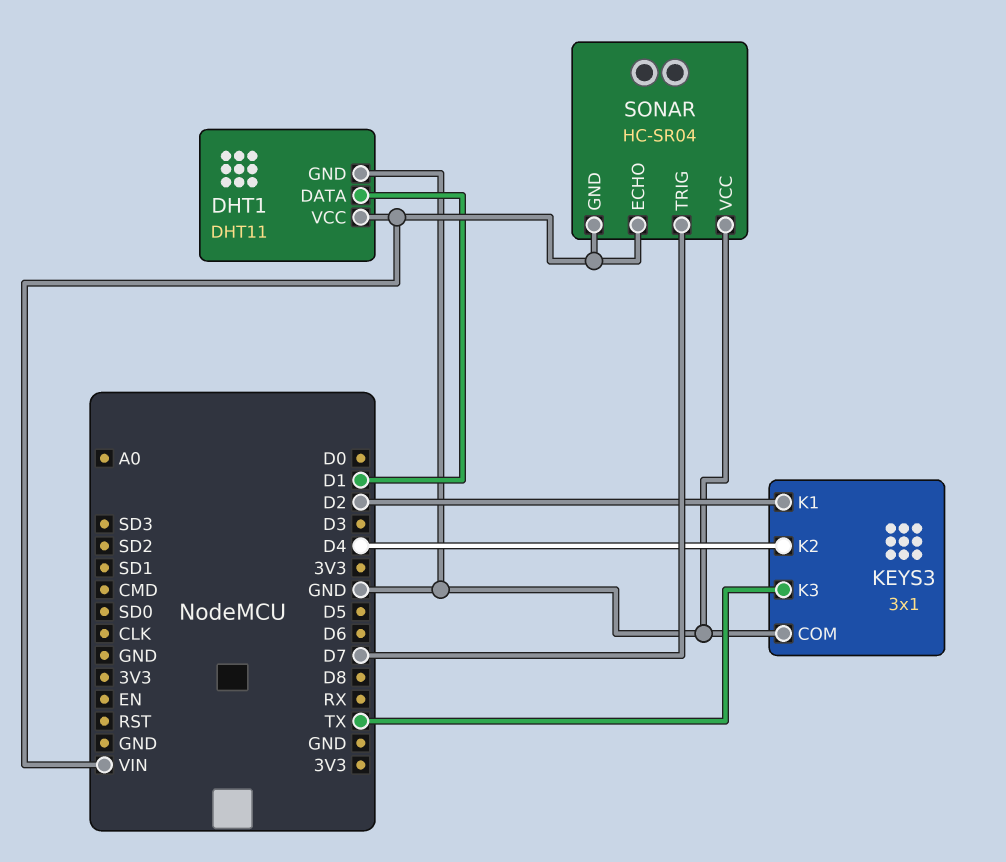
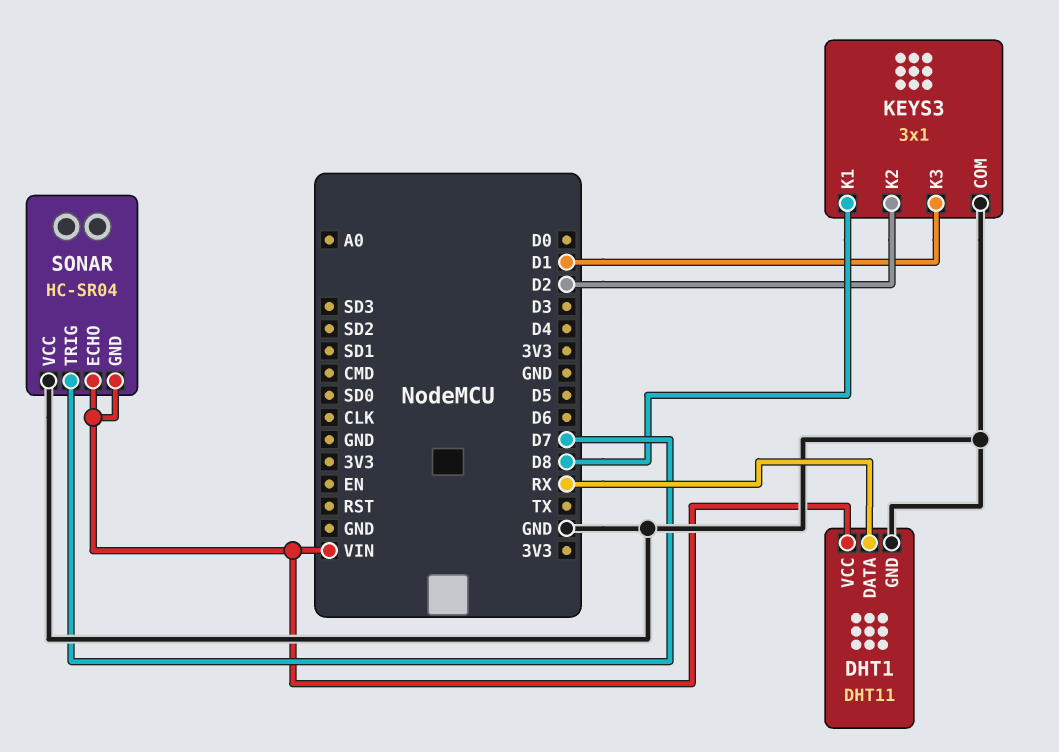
DHT1 pin DATA: D1 -> RX
KEYS3 pin K1: D2 -> D8
KEYS3 pin K2: D4 -> D2
KEYS3 pin K3: TX -> D1

